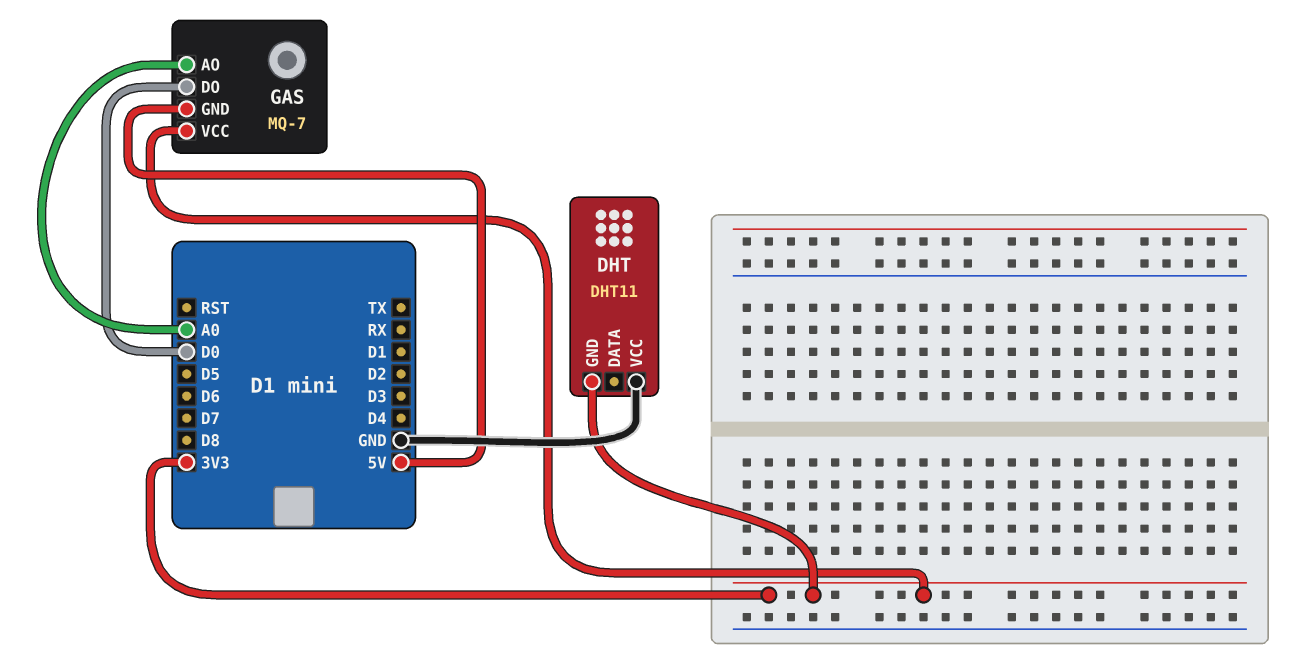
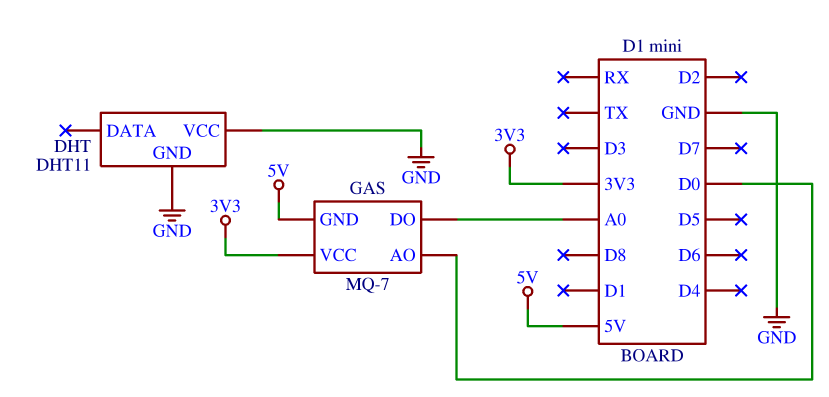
DHT pin GND: 3V3 -> GND
GAS pin AO: A0 -> D0
GAS pin DO: D0 -> A0

